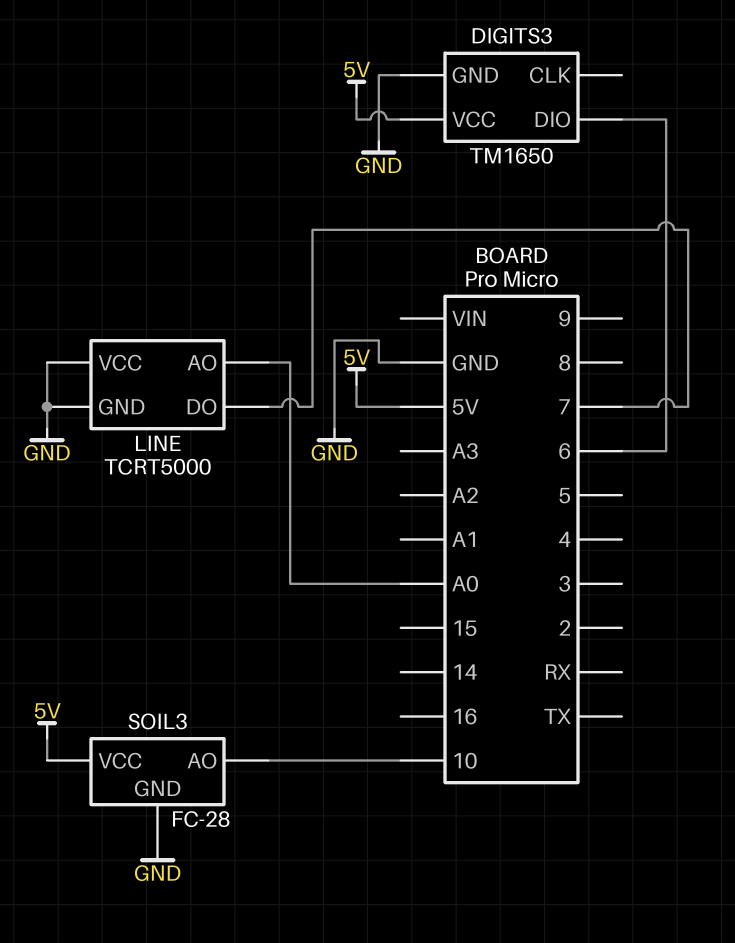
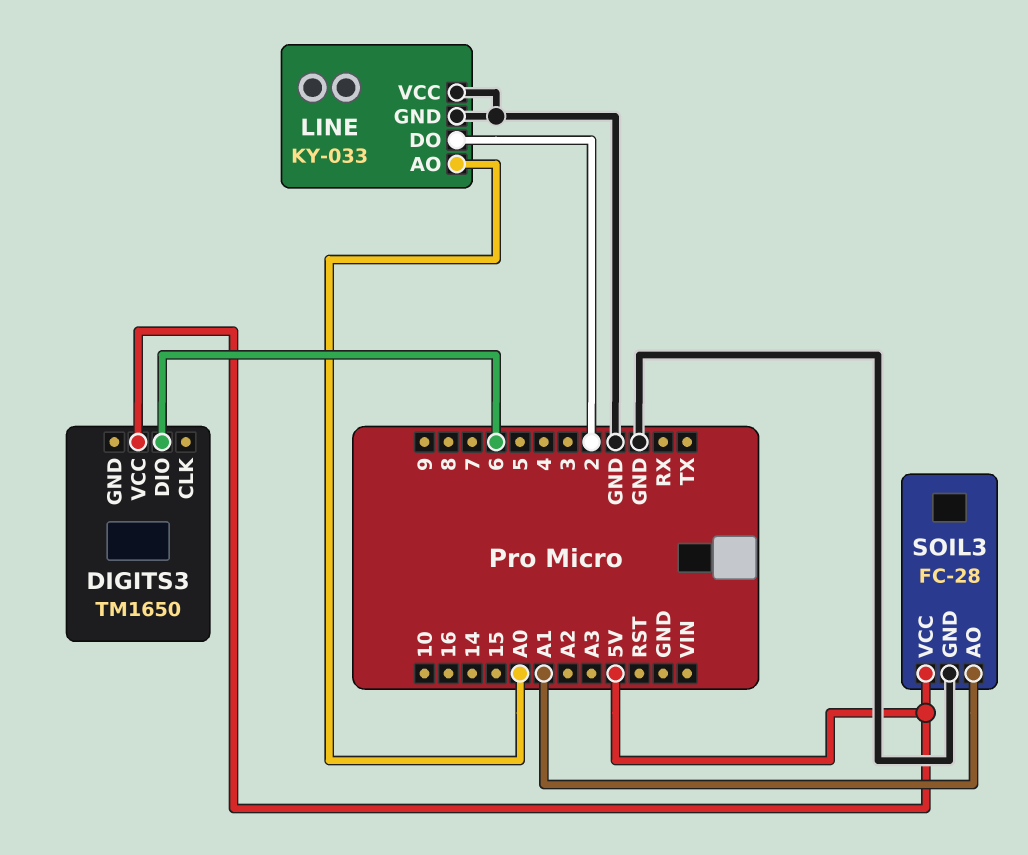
DIGITS3 pin GND: GND -> none
LINE: TCRT5000 -> KY-033
LINE pin DO: 7 -> 2
SOIL3 pin AO: 10 -> A1

